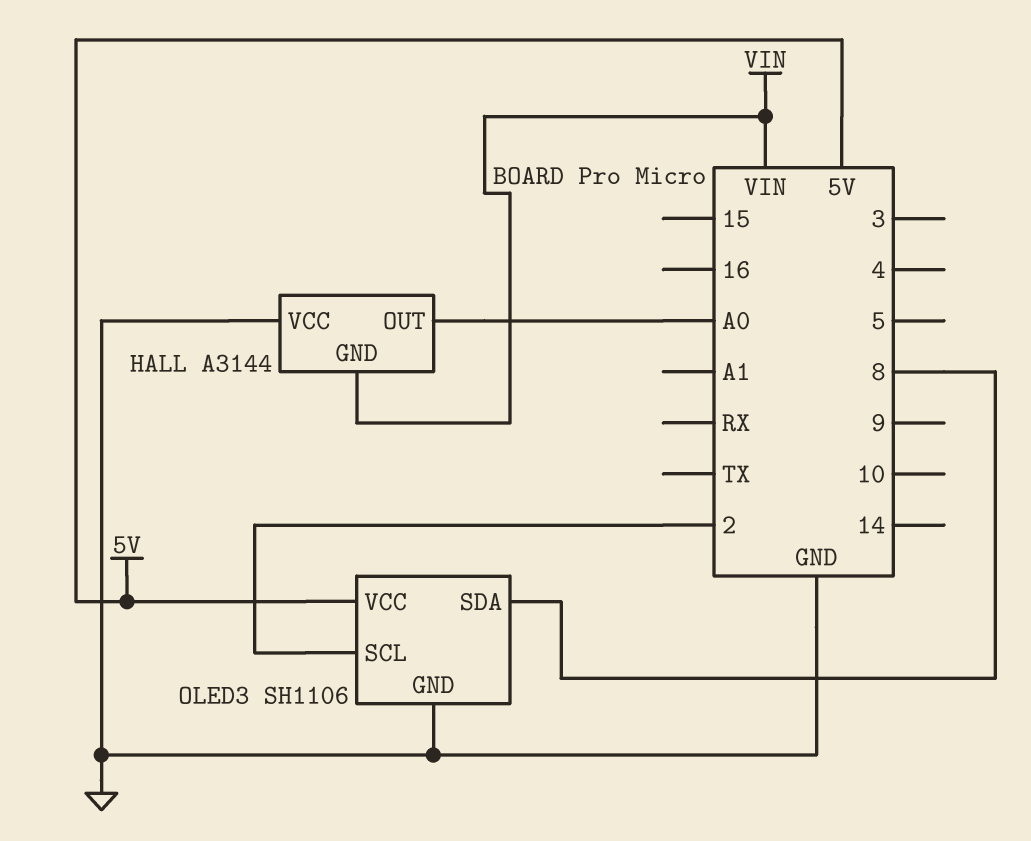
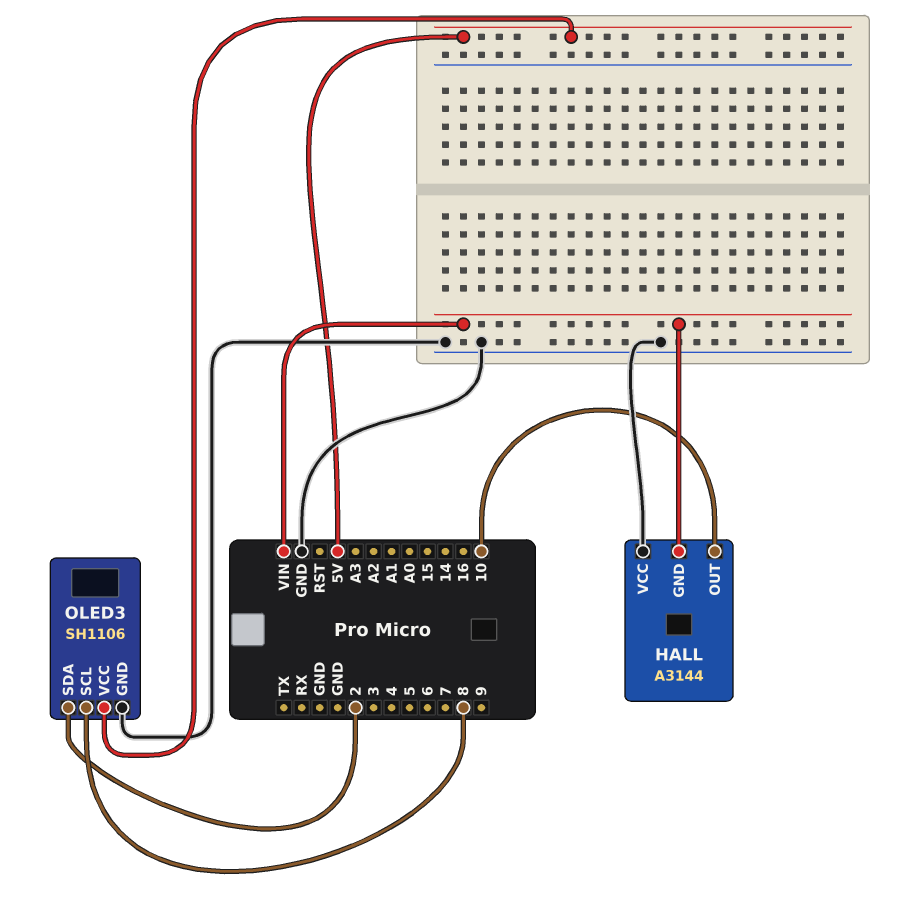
HALL pin OUT: A0 -> 10
OLED3 pin SCL: 2 -> 8
OLED3 pin SDA: 8 -> 2

